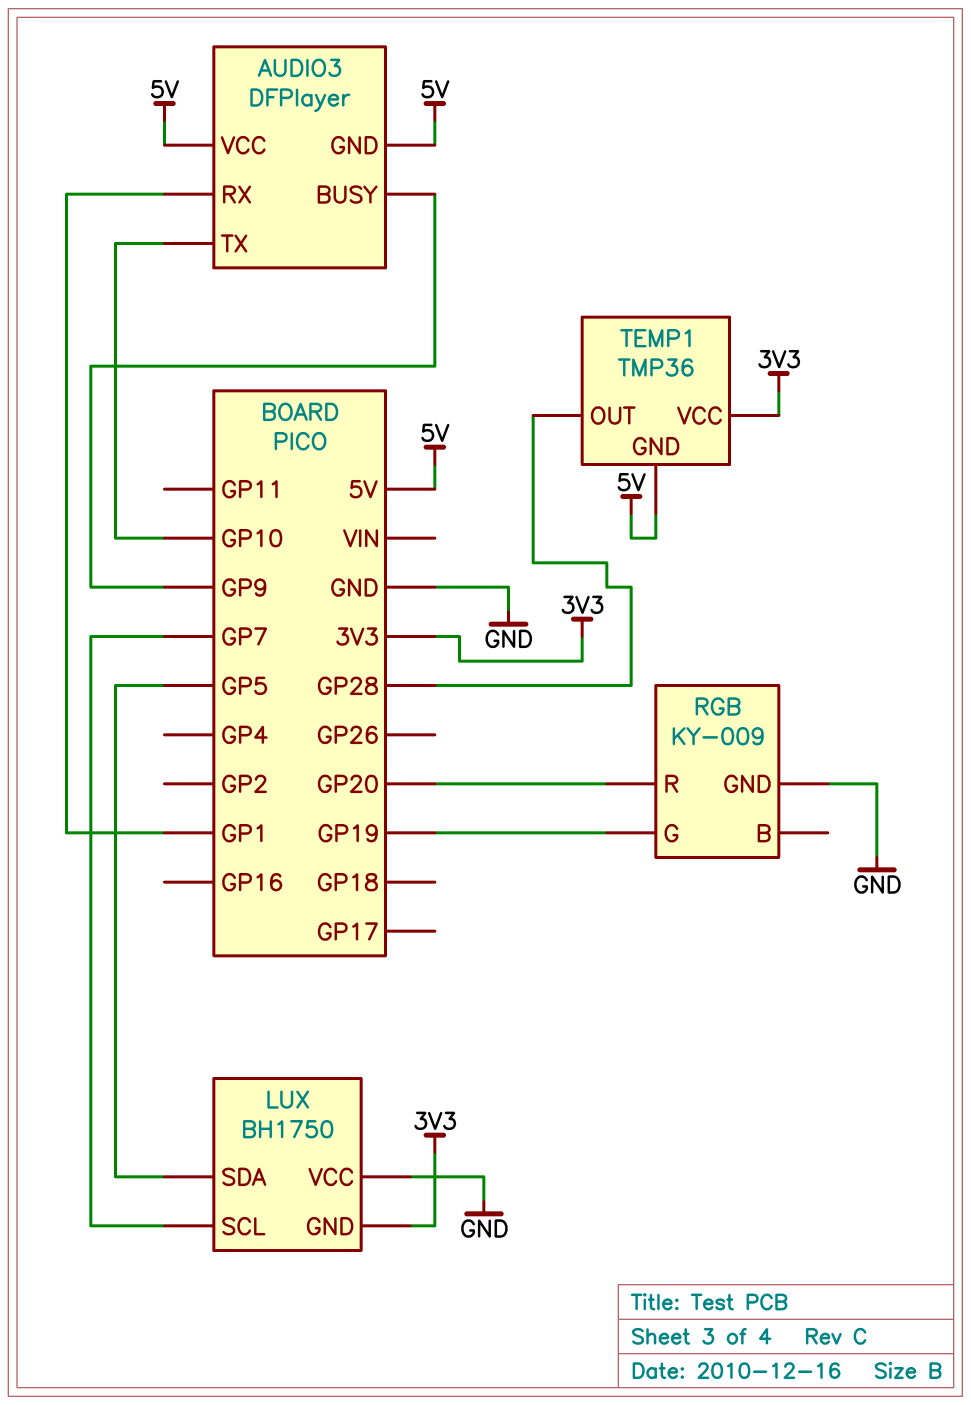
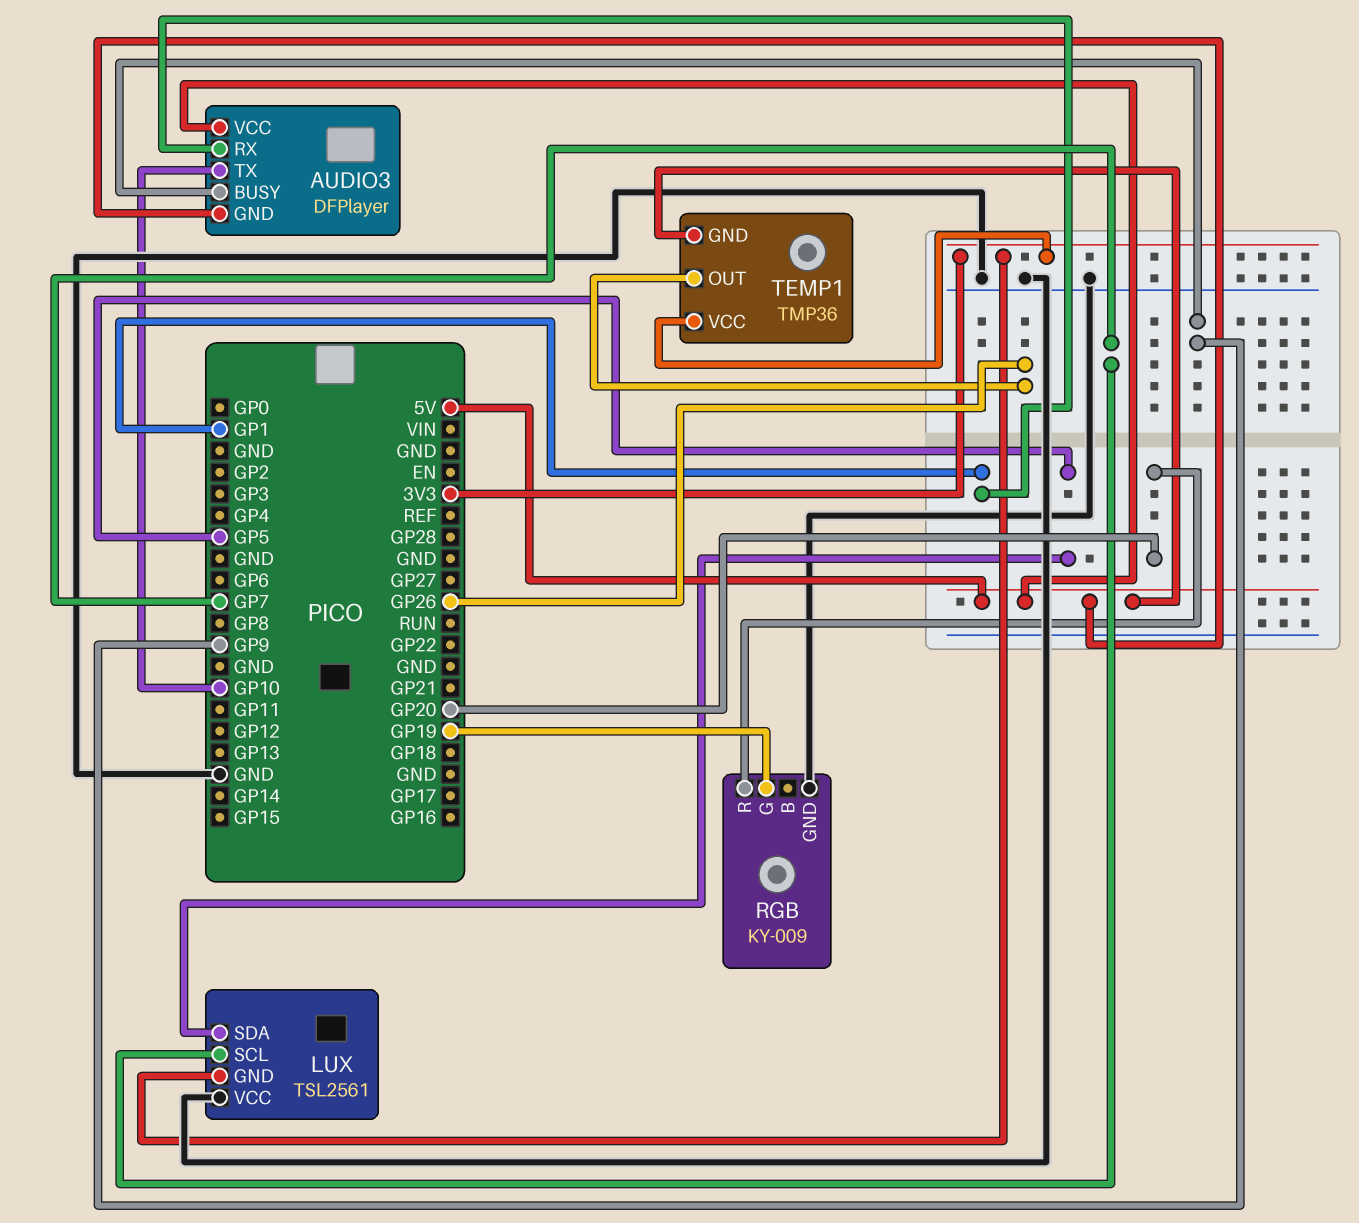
LUX: BH1750 -> TSL2561
TEMP1 pin OUT: GP28 -> GP26

